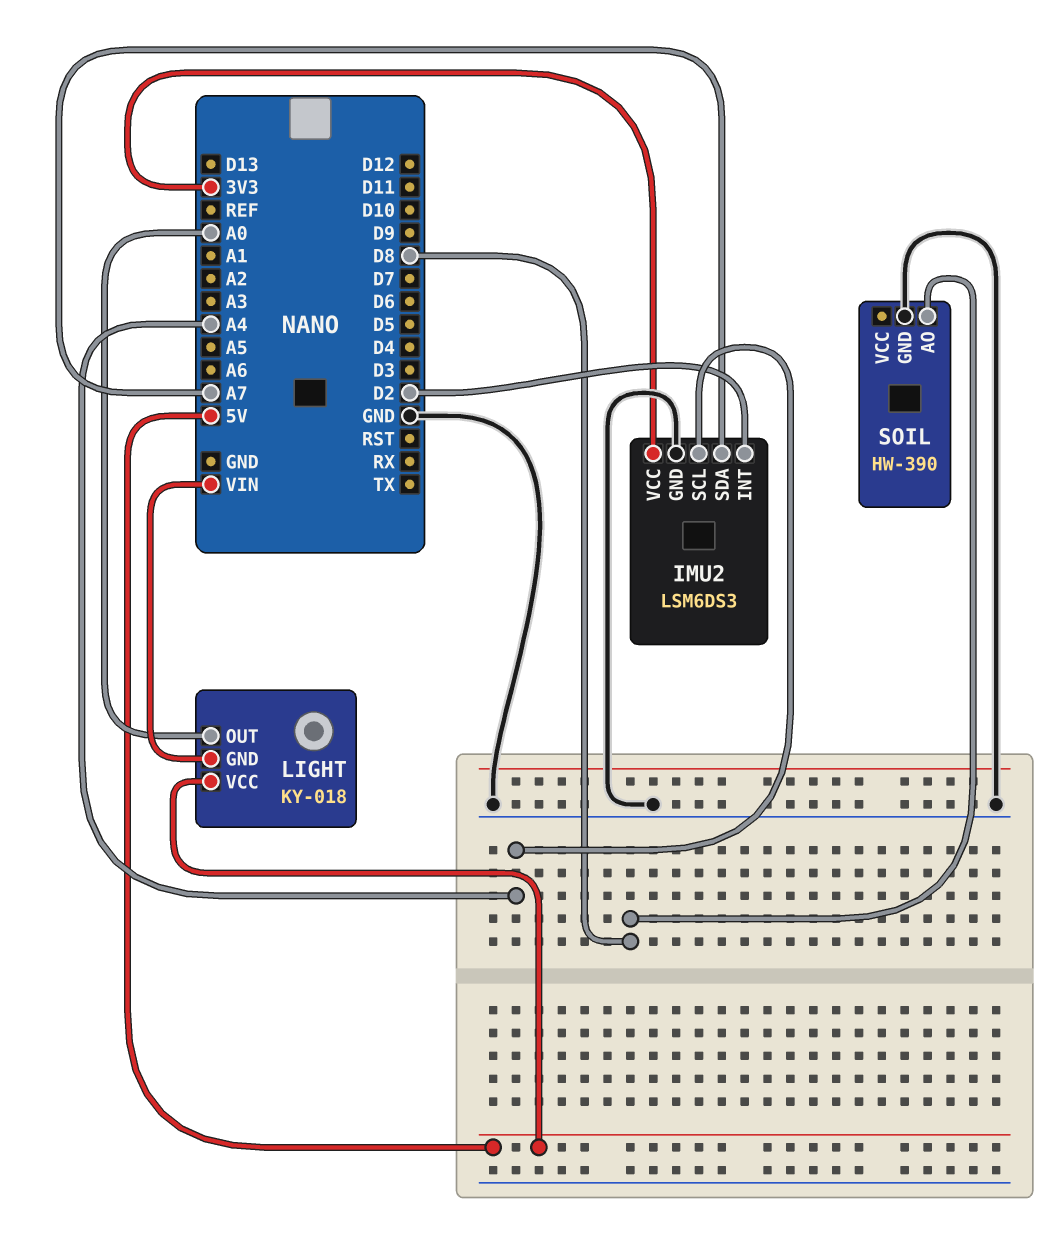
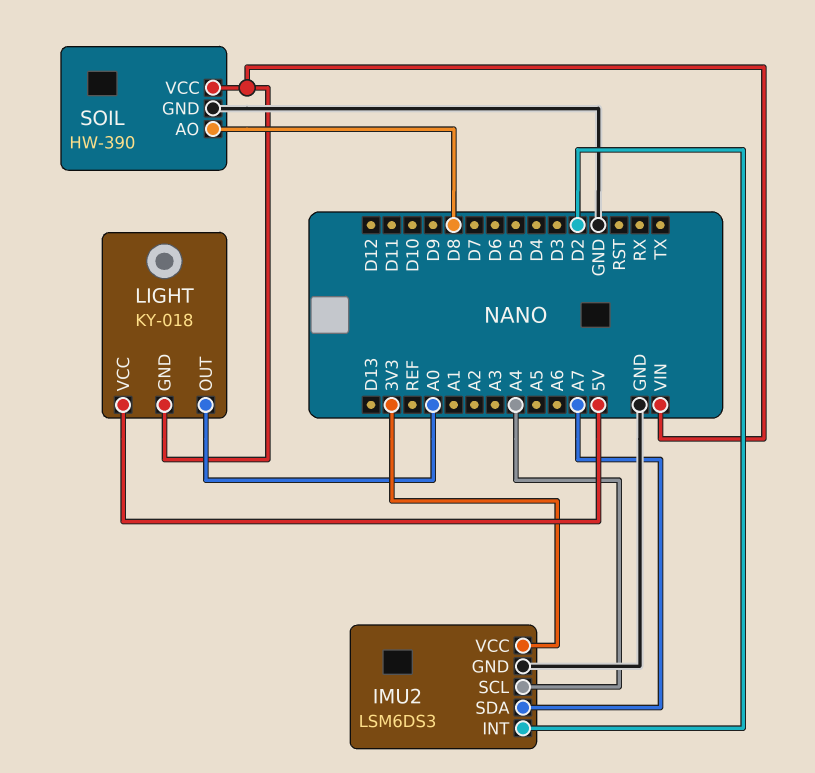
SOIL pin VCC: none -> VIN

